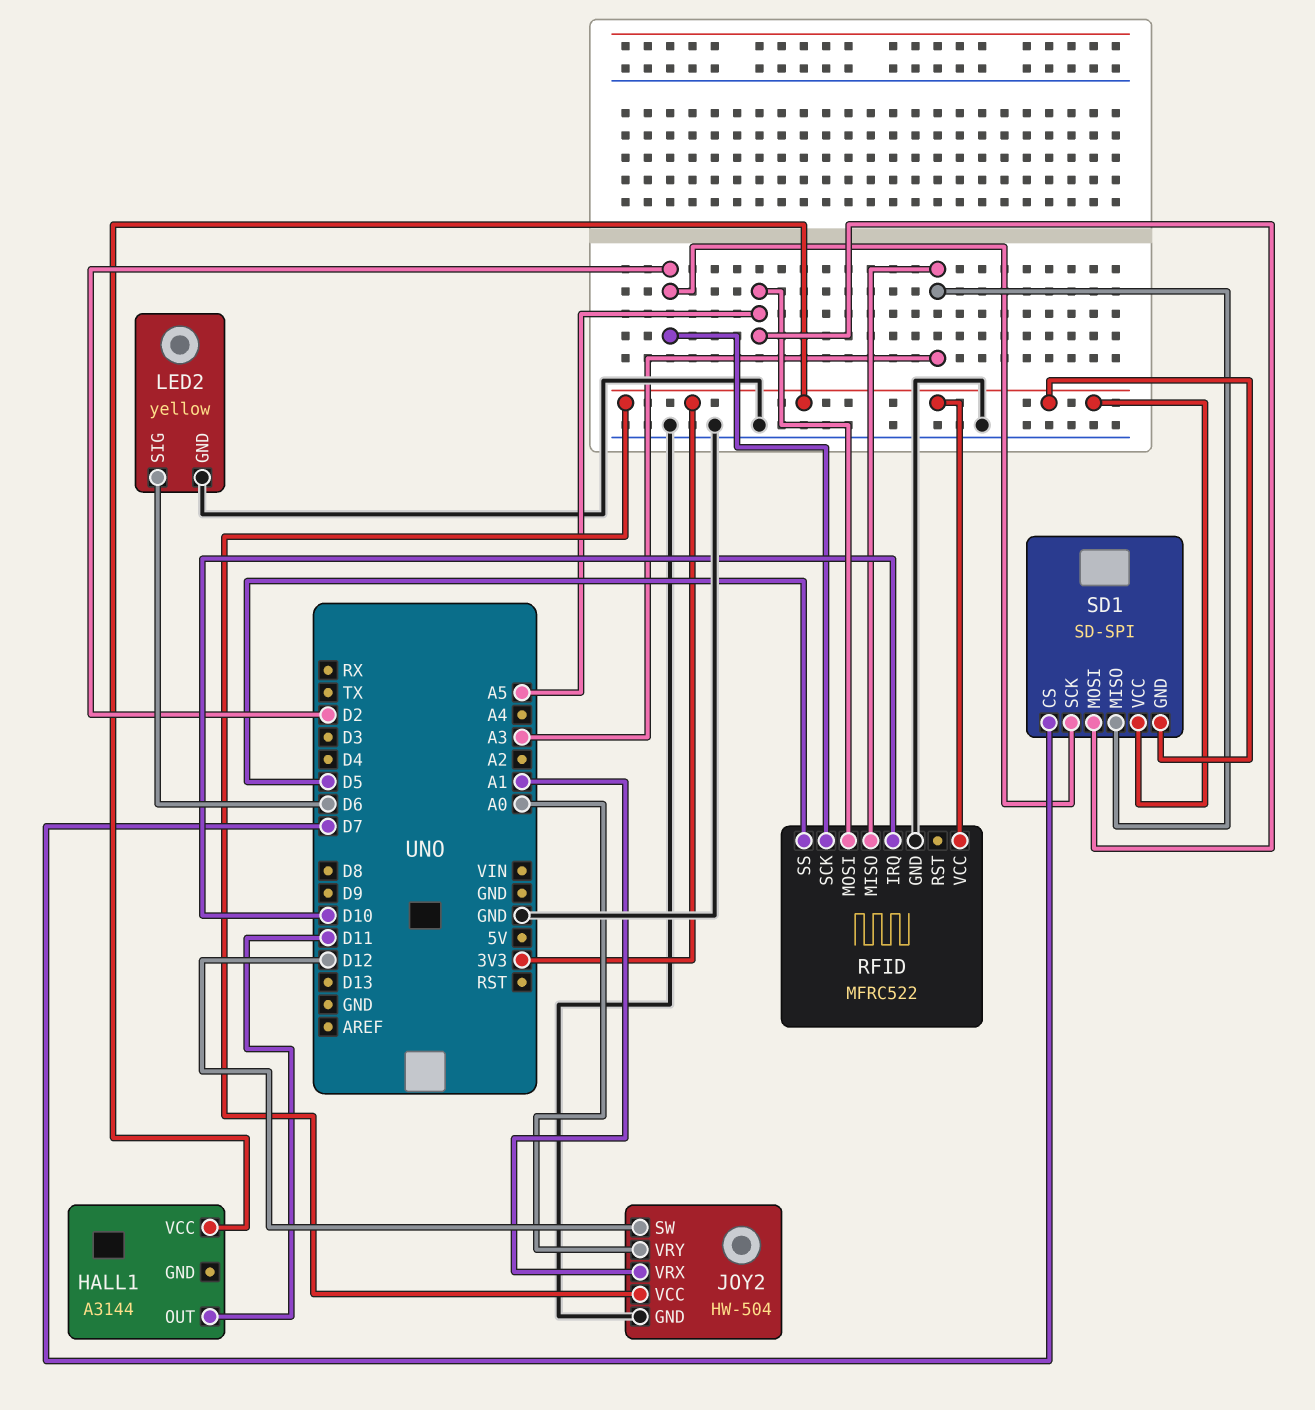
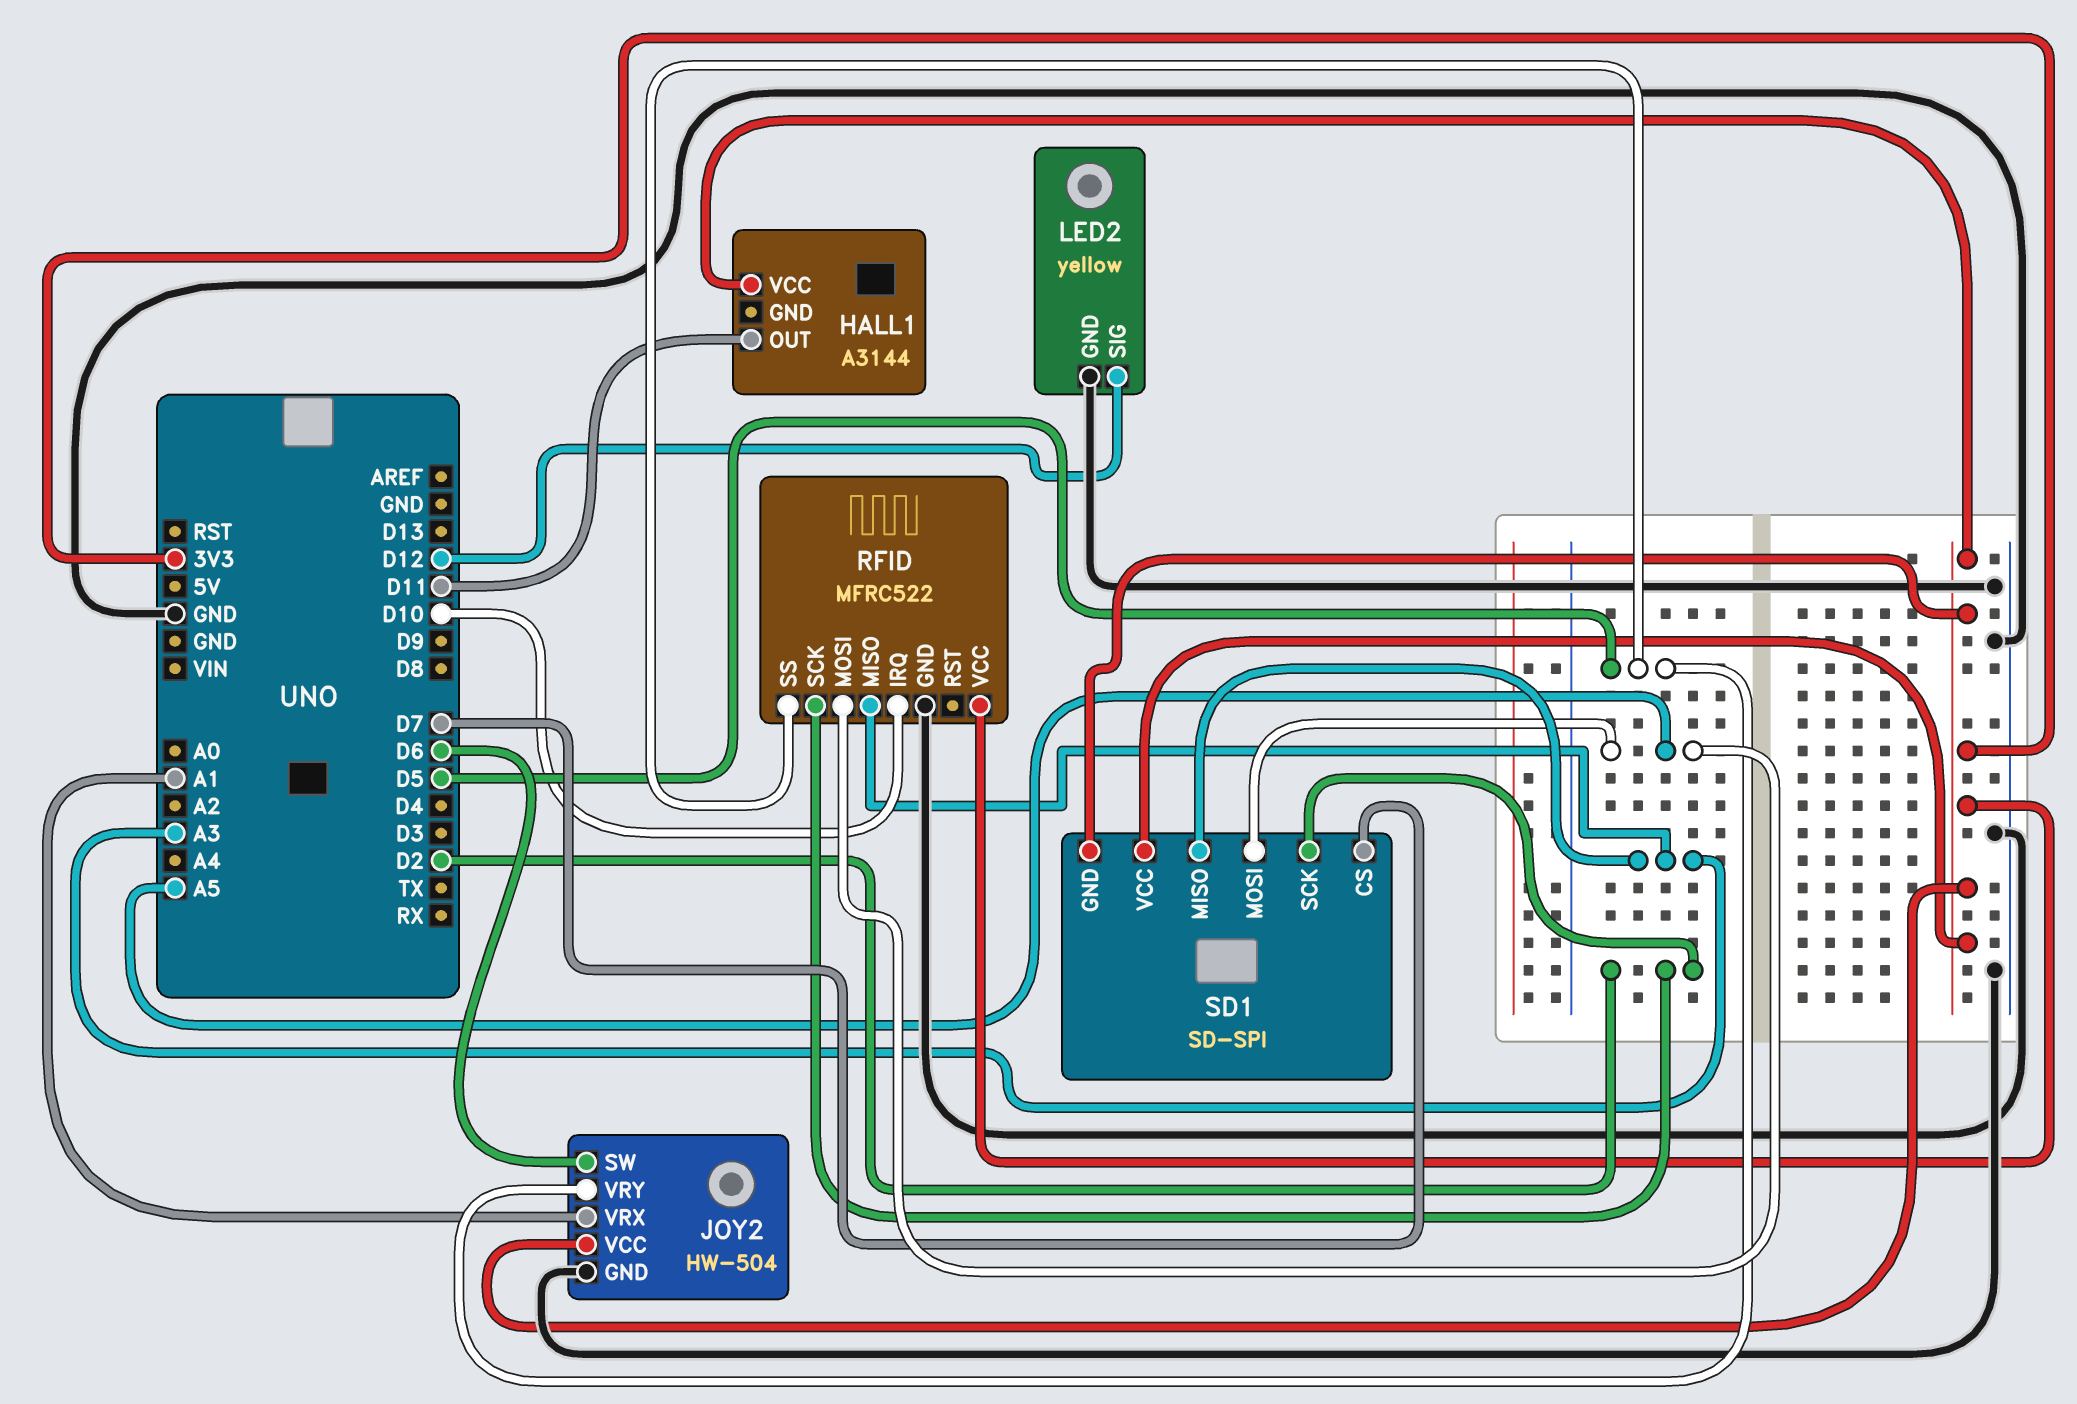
JOY2 pin SW: D12 -> D6
JOY2 pin VRY: A0 -> D5
LED2 pin SIG: D6 -> D12

